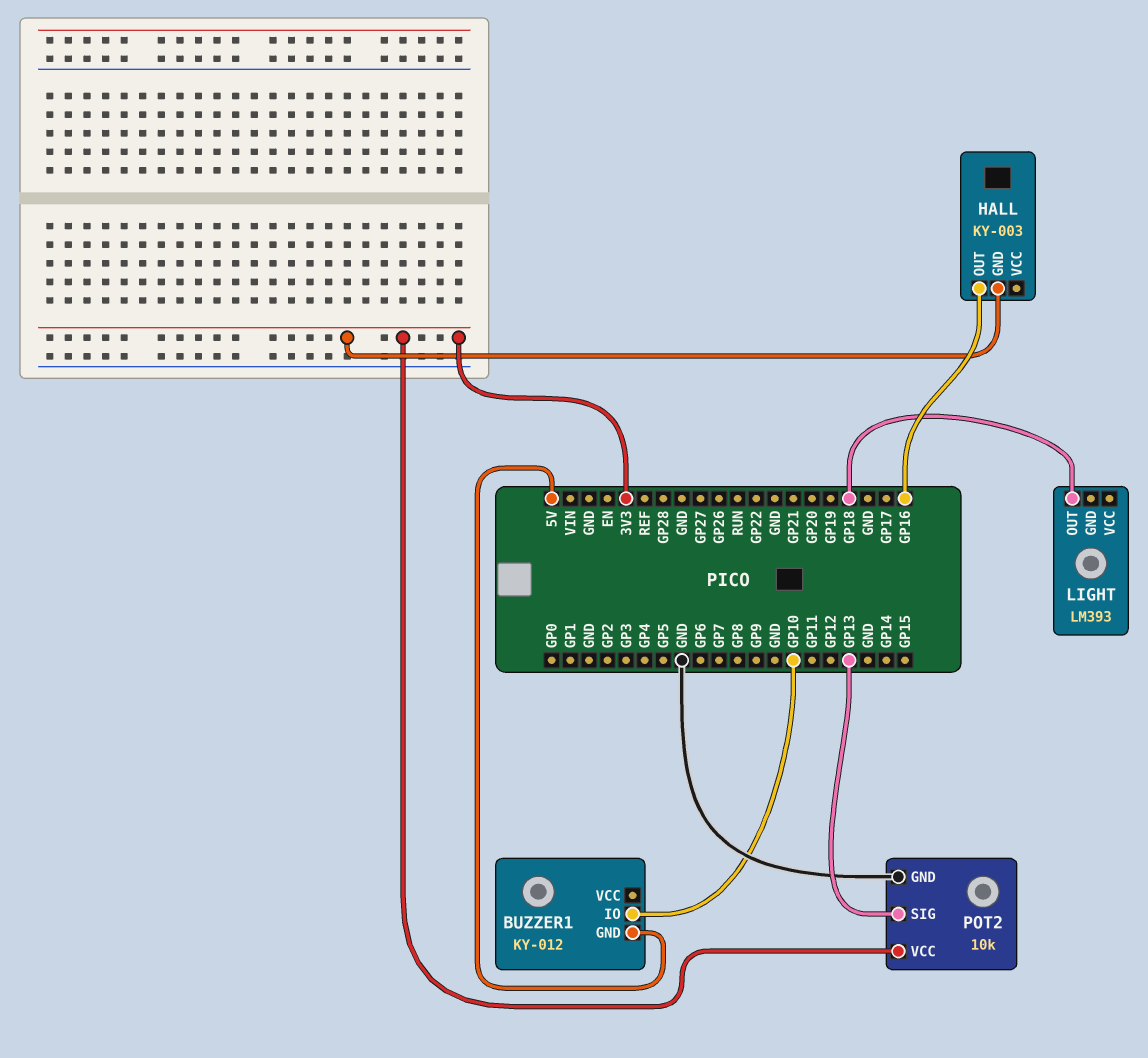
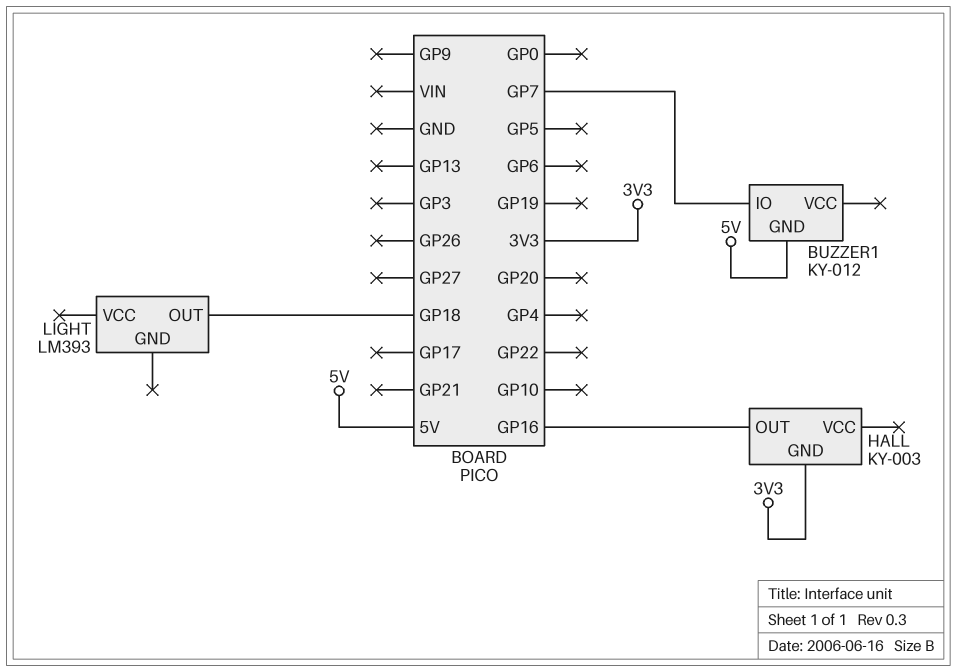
BUZZER1 pin IO: GP10 -> GP7
POT2: 10k -> none
POT2 pin GND: GND -> none
POT2 pin SIG: GP13 -> none
POT2 pin VCC: 3V3 -> none

